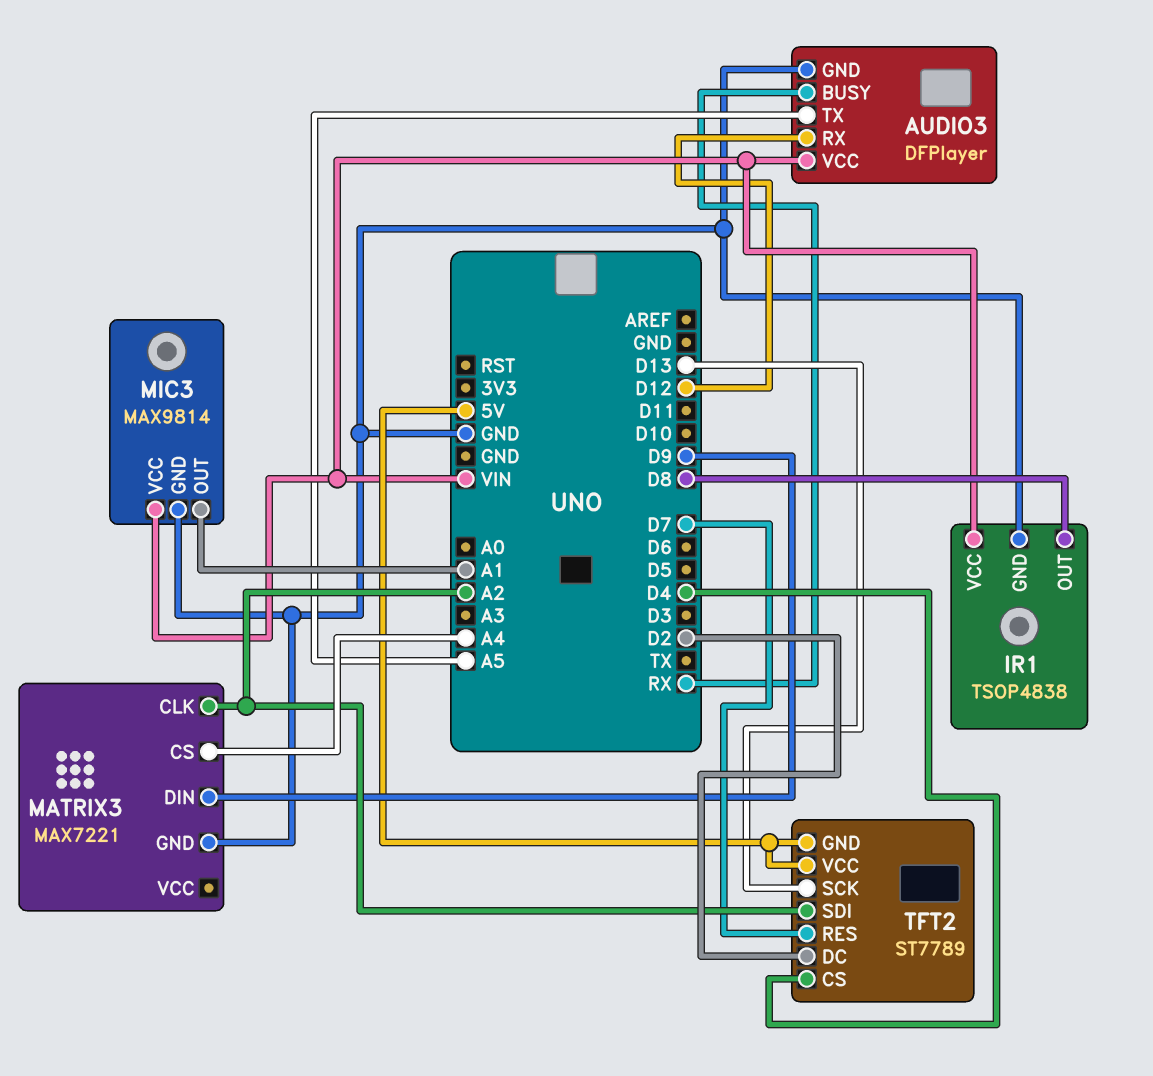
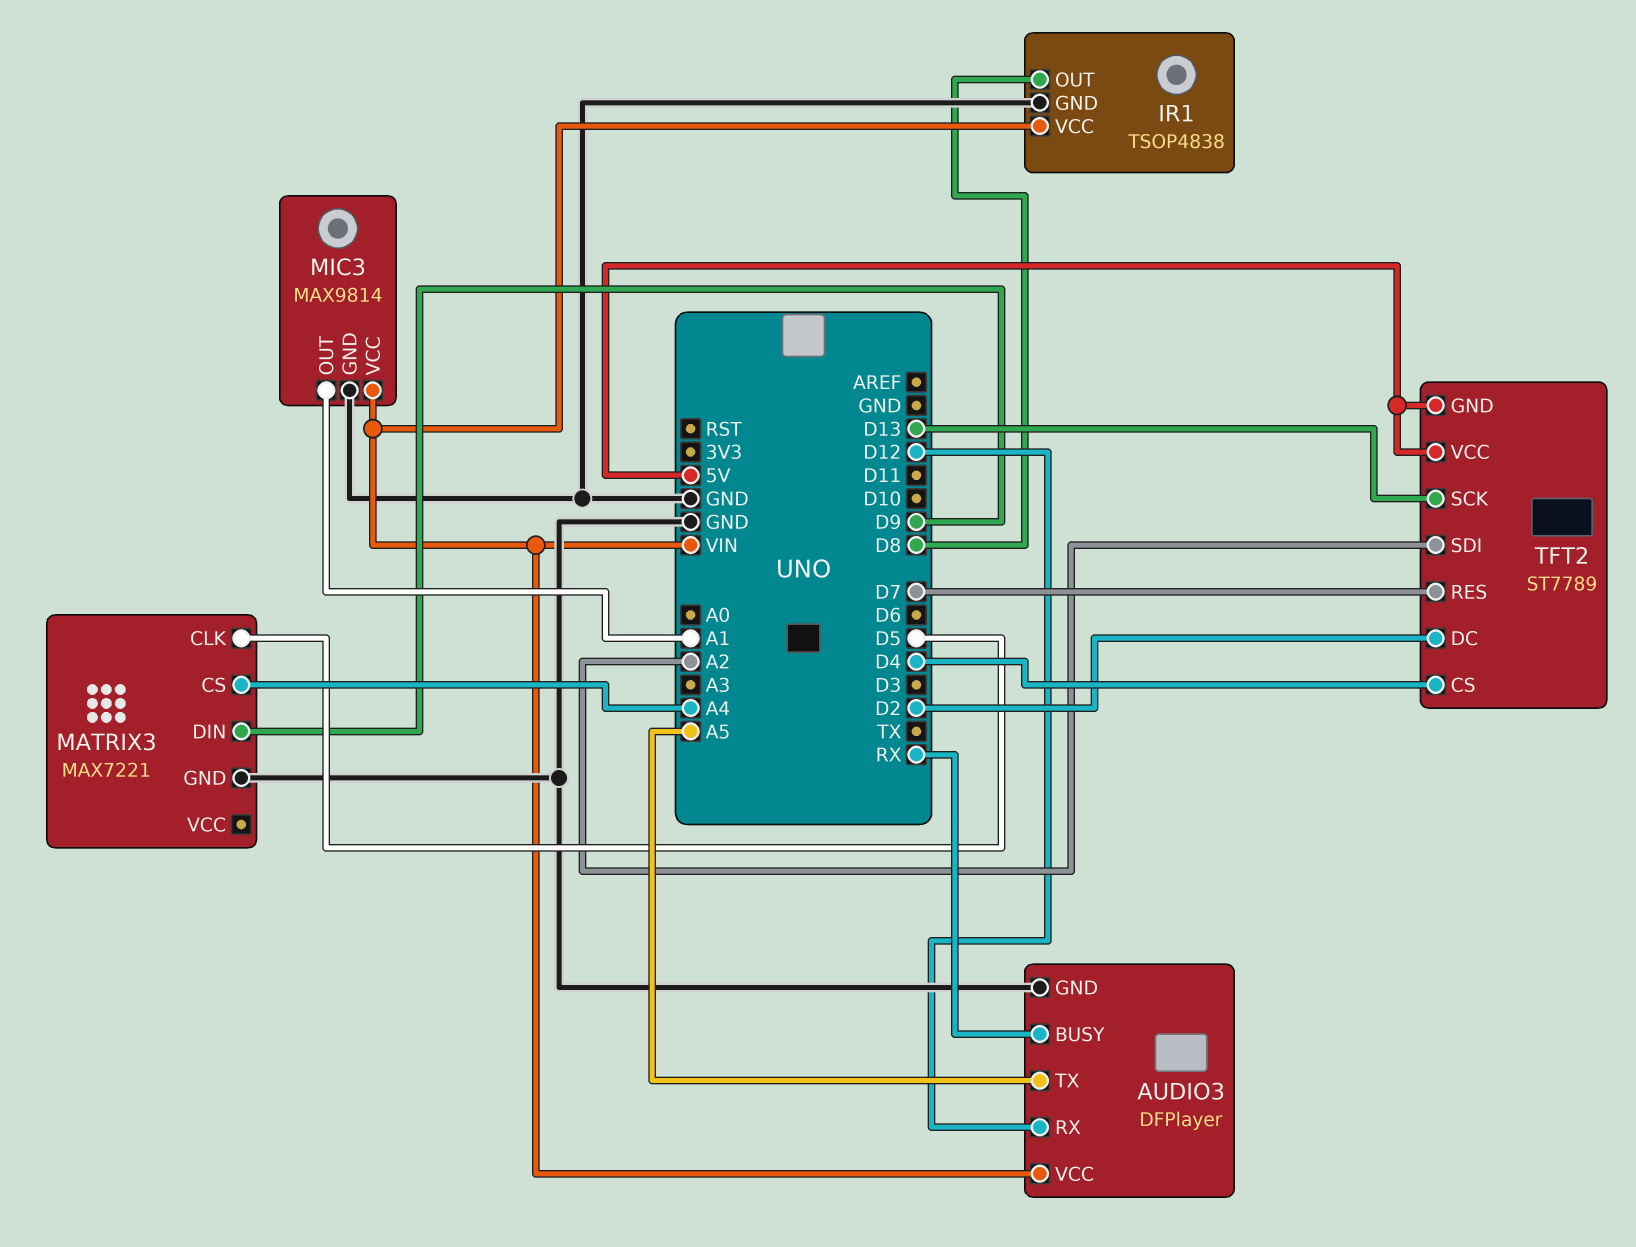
MATRIX3 pin CLK: A2 -> D5

